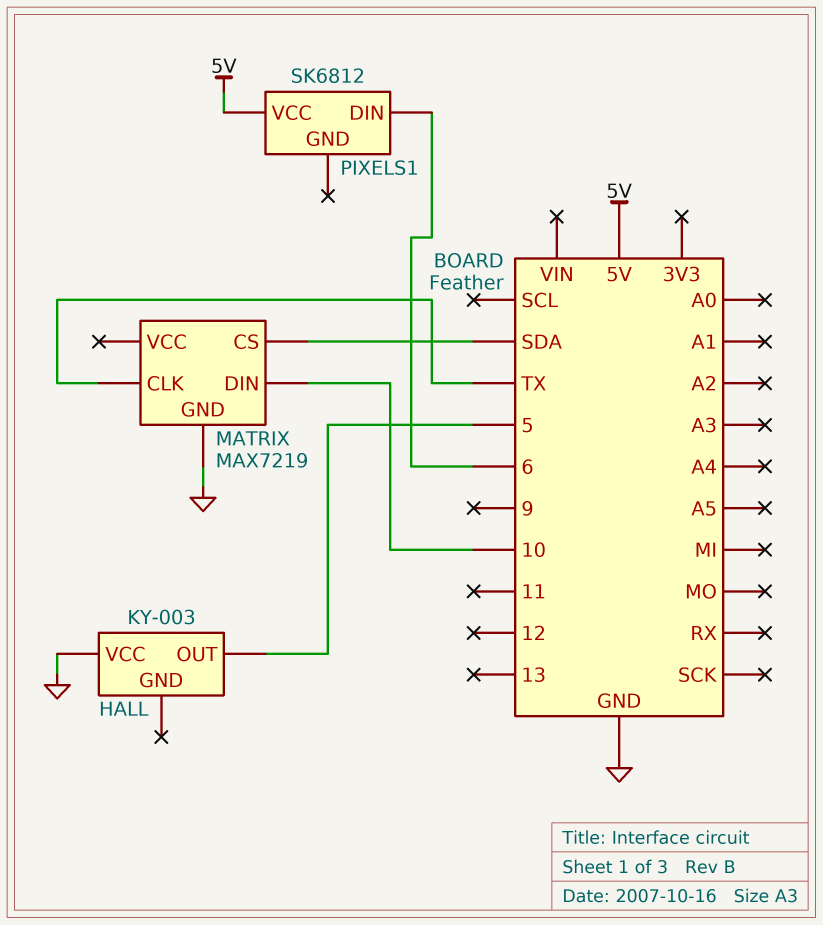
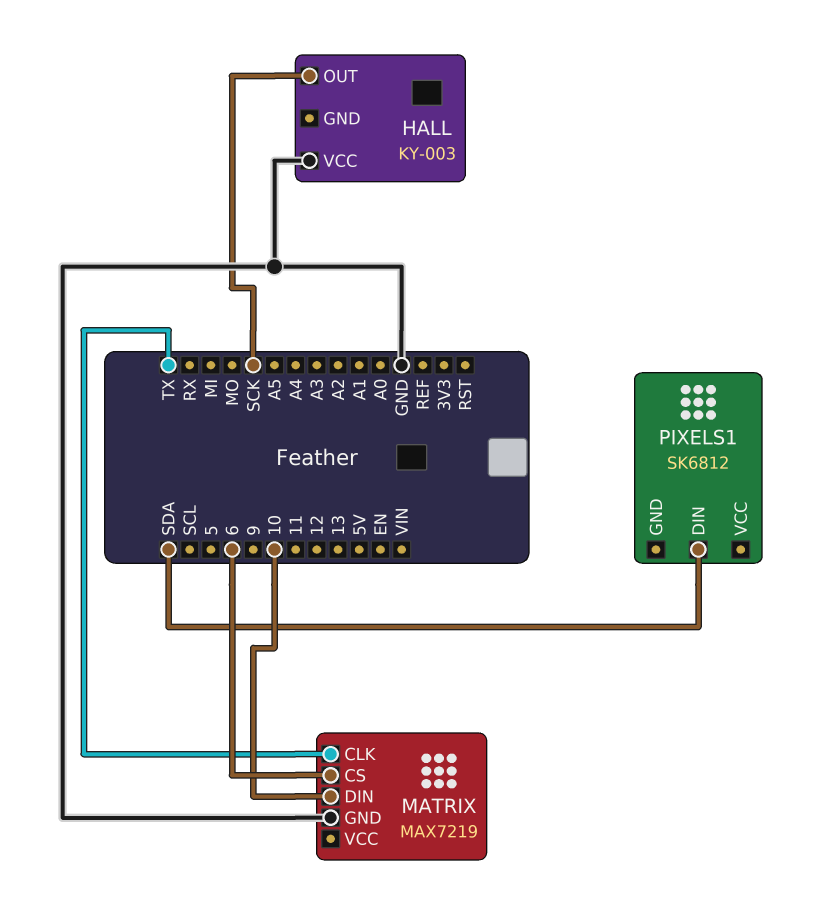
HALL pin OUT: 5 -> SCK
MATRIX pin CS: SDA -> 6
PIXELS1 pin DIN: 6 -> SDA
PIXELS1 pin VCC: 5V -> none

